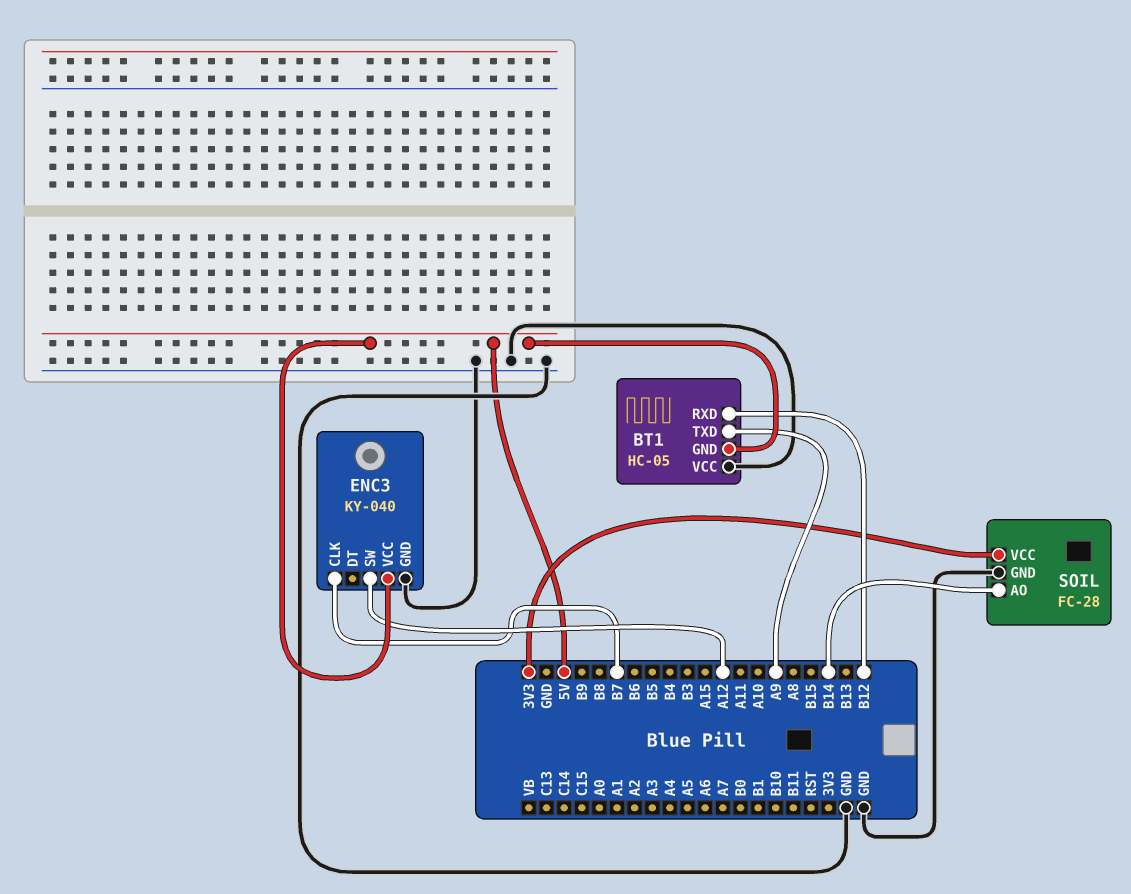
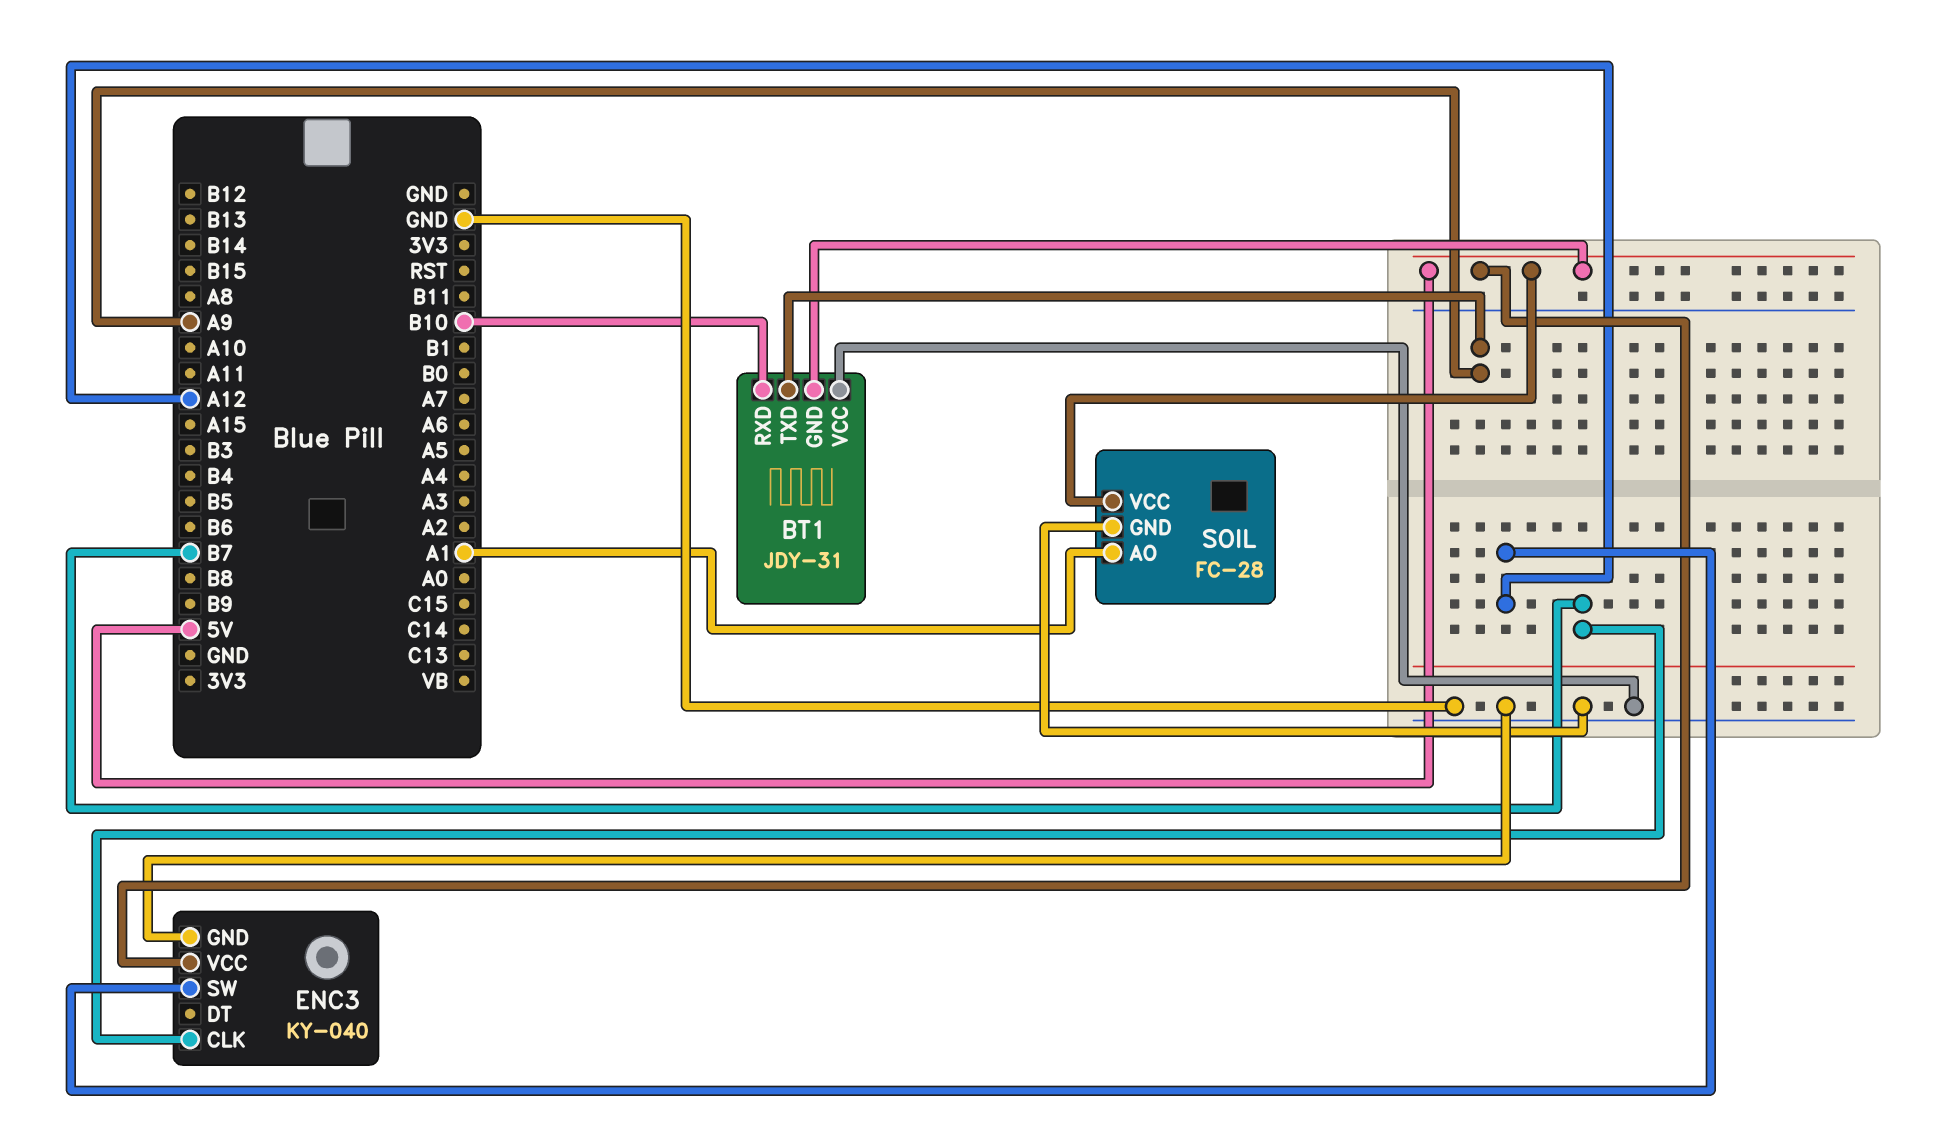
BT1: HC-05 -> JDY-31
BT1 pin RXD: B12 -> B10
SOIL pin AO: B14 -> A1
SOIL pin VCC: 3V3 -> 5V

